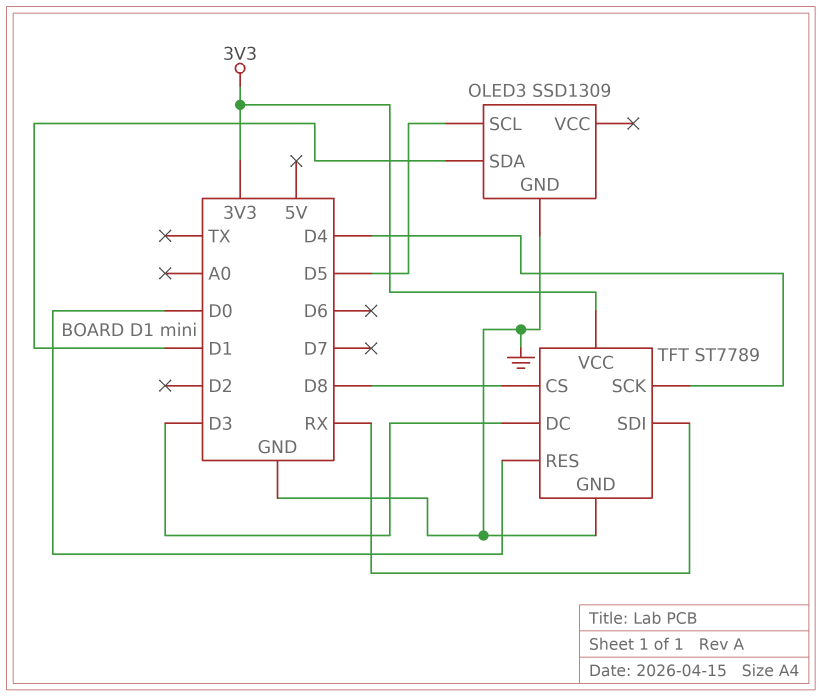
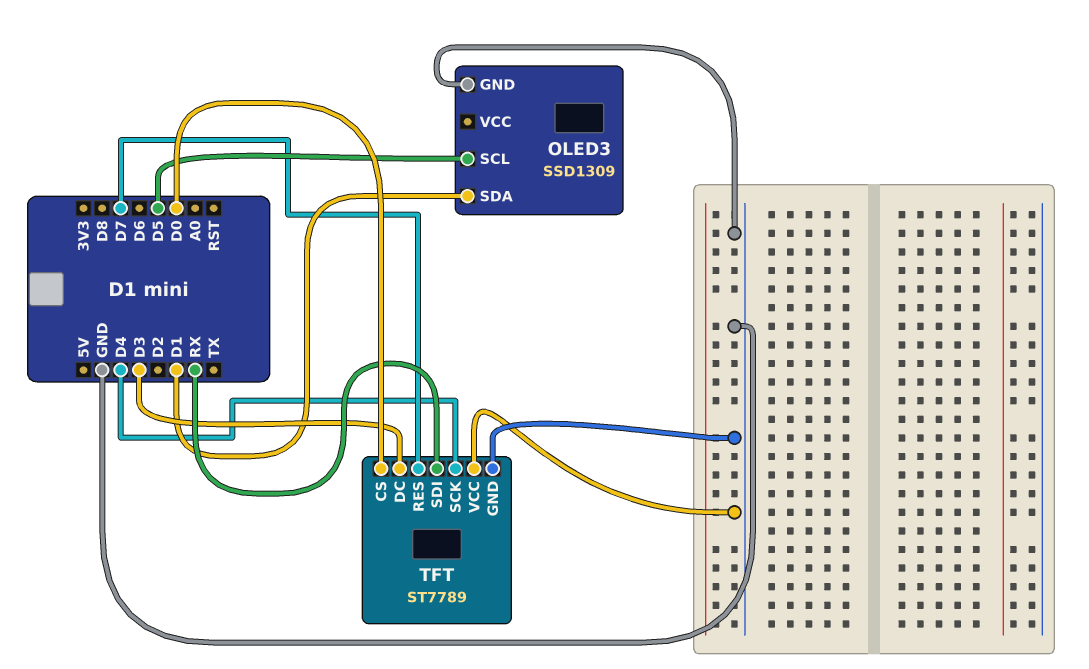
TFT pin CS: D8 -> D0
TFT pin RES: D0 -> D7
TFT pin VCC: 3V3 -> GND

